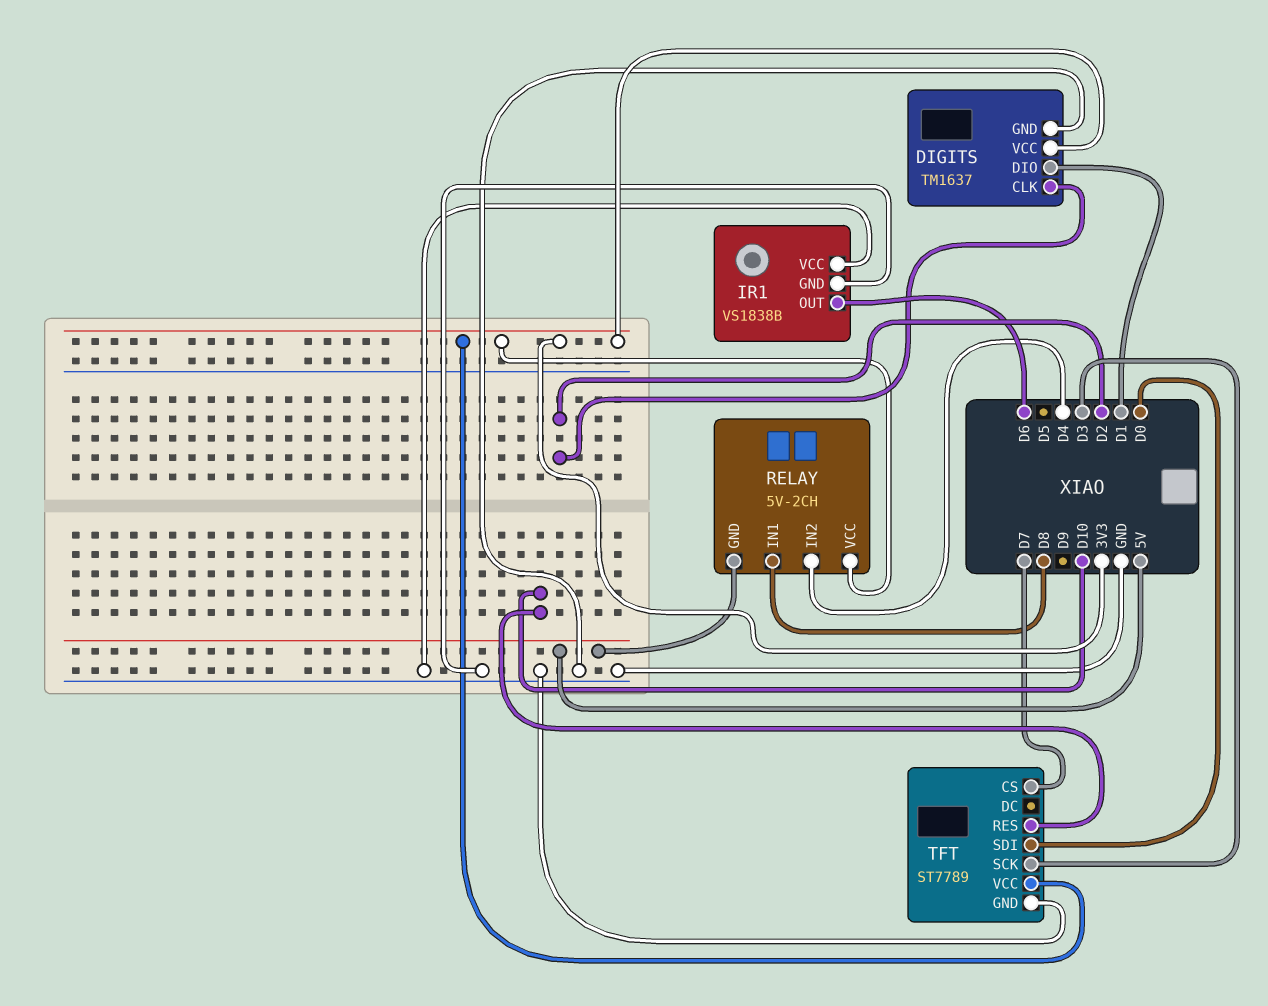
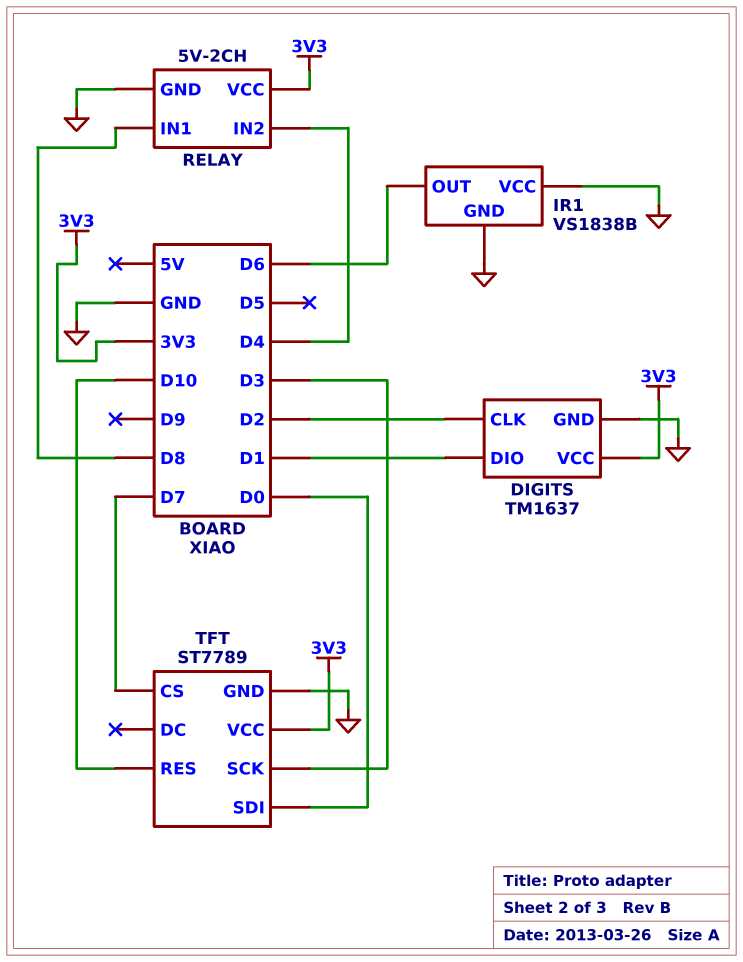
RELAY pin GND: 5V -> GND

